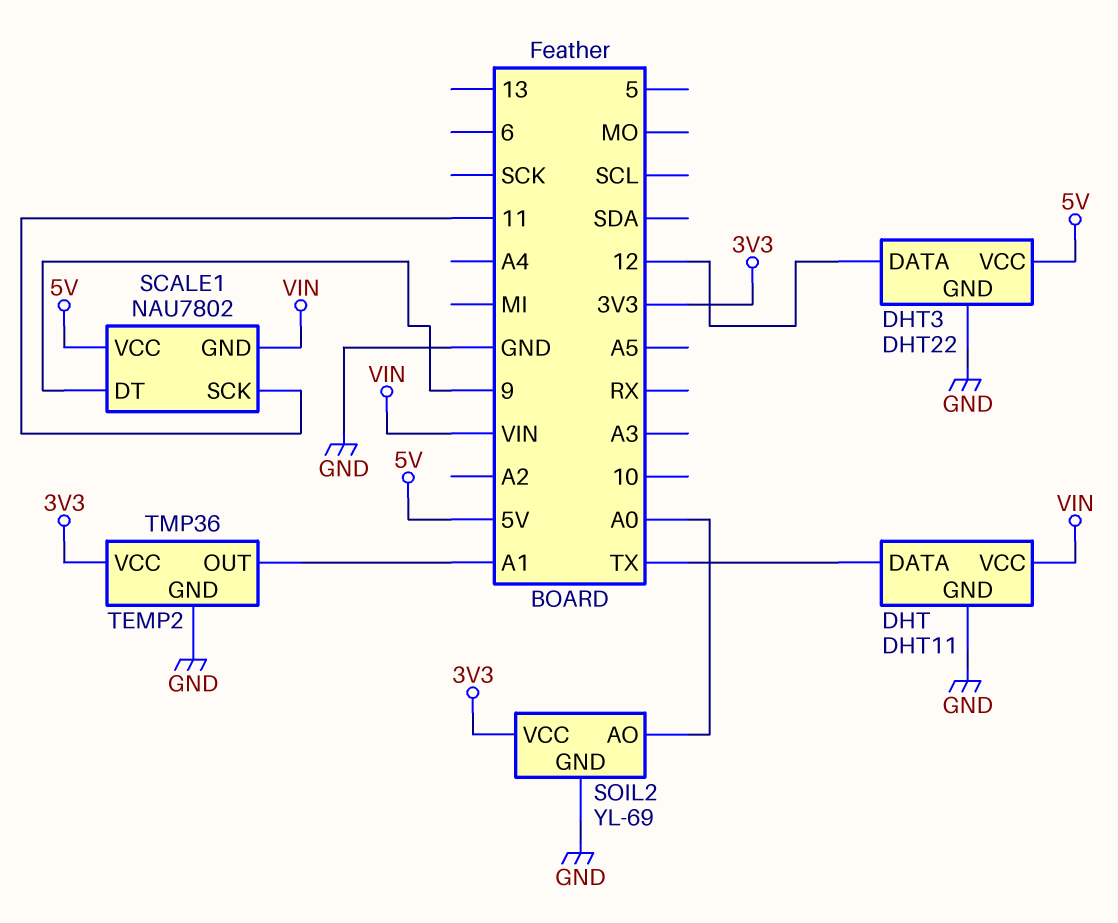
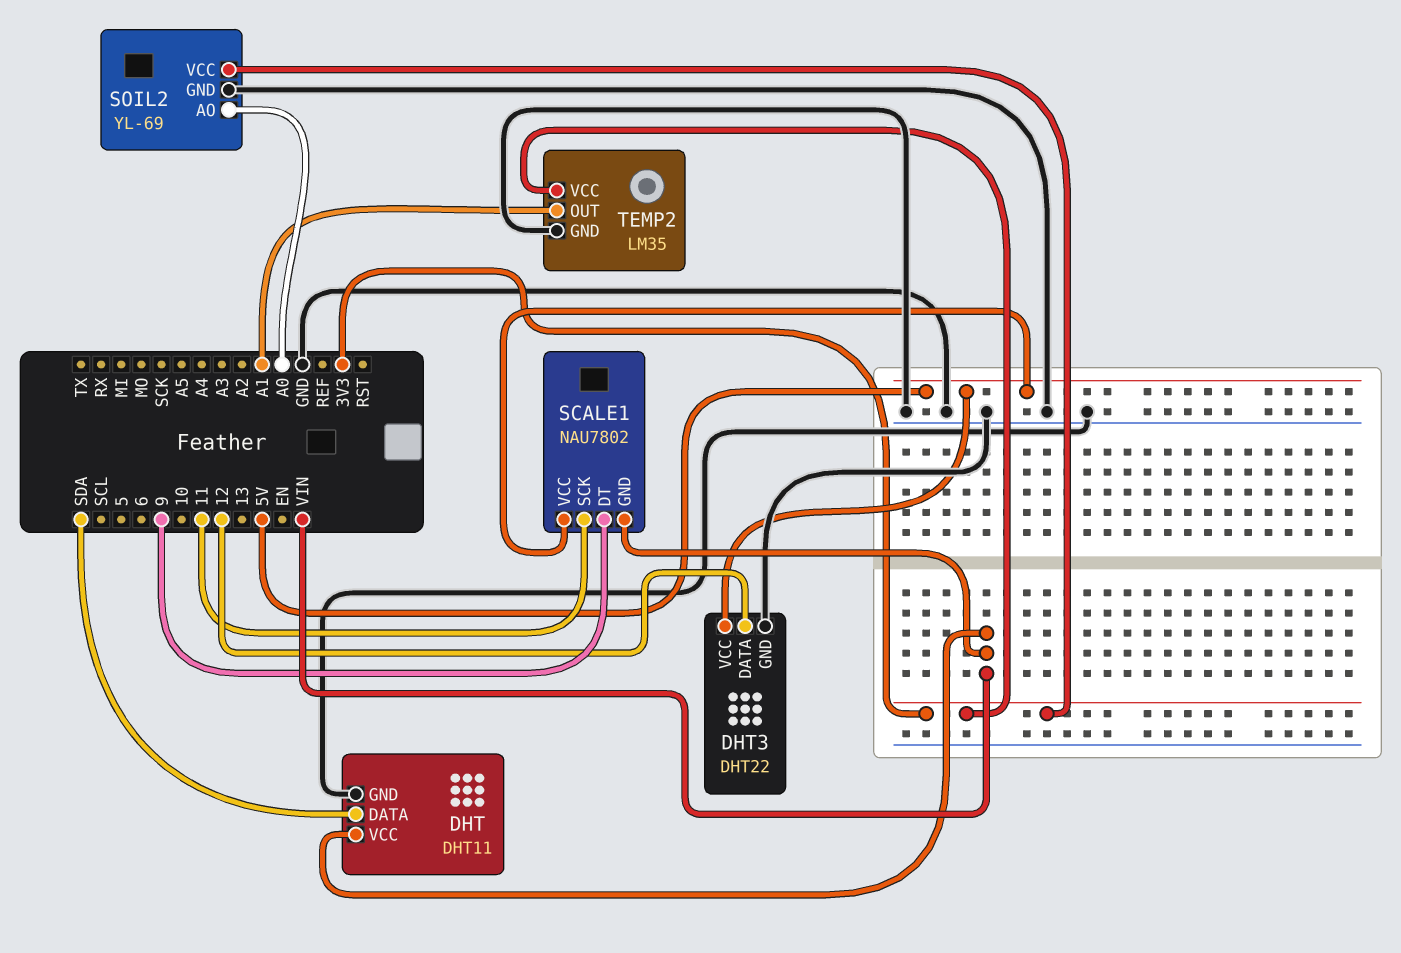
DHT pin DATA: TX -> SDA
TEMP2: TMP36 -> LM35

